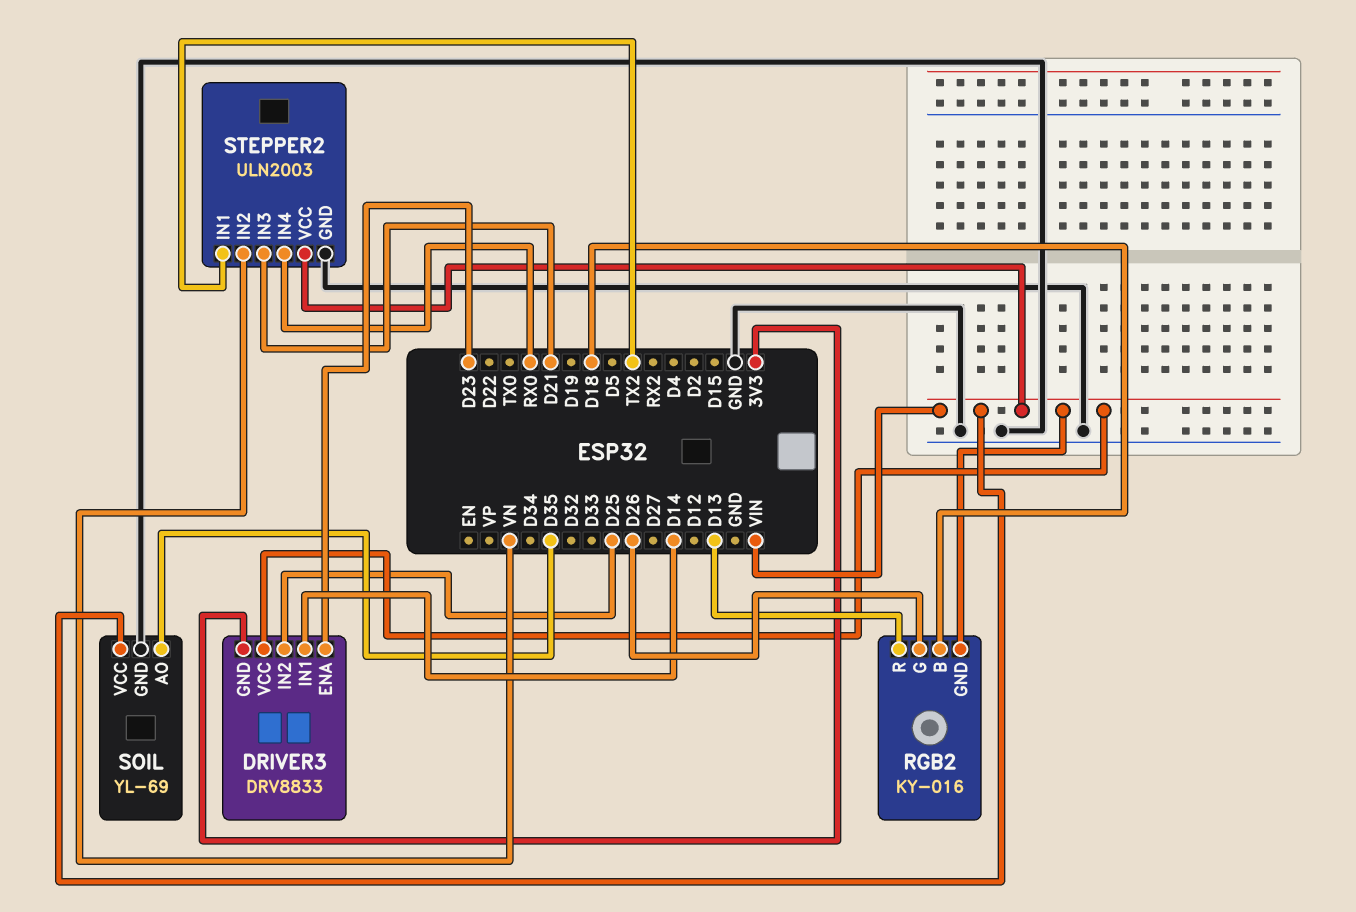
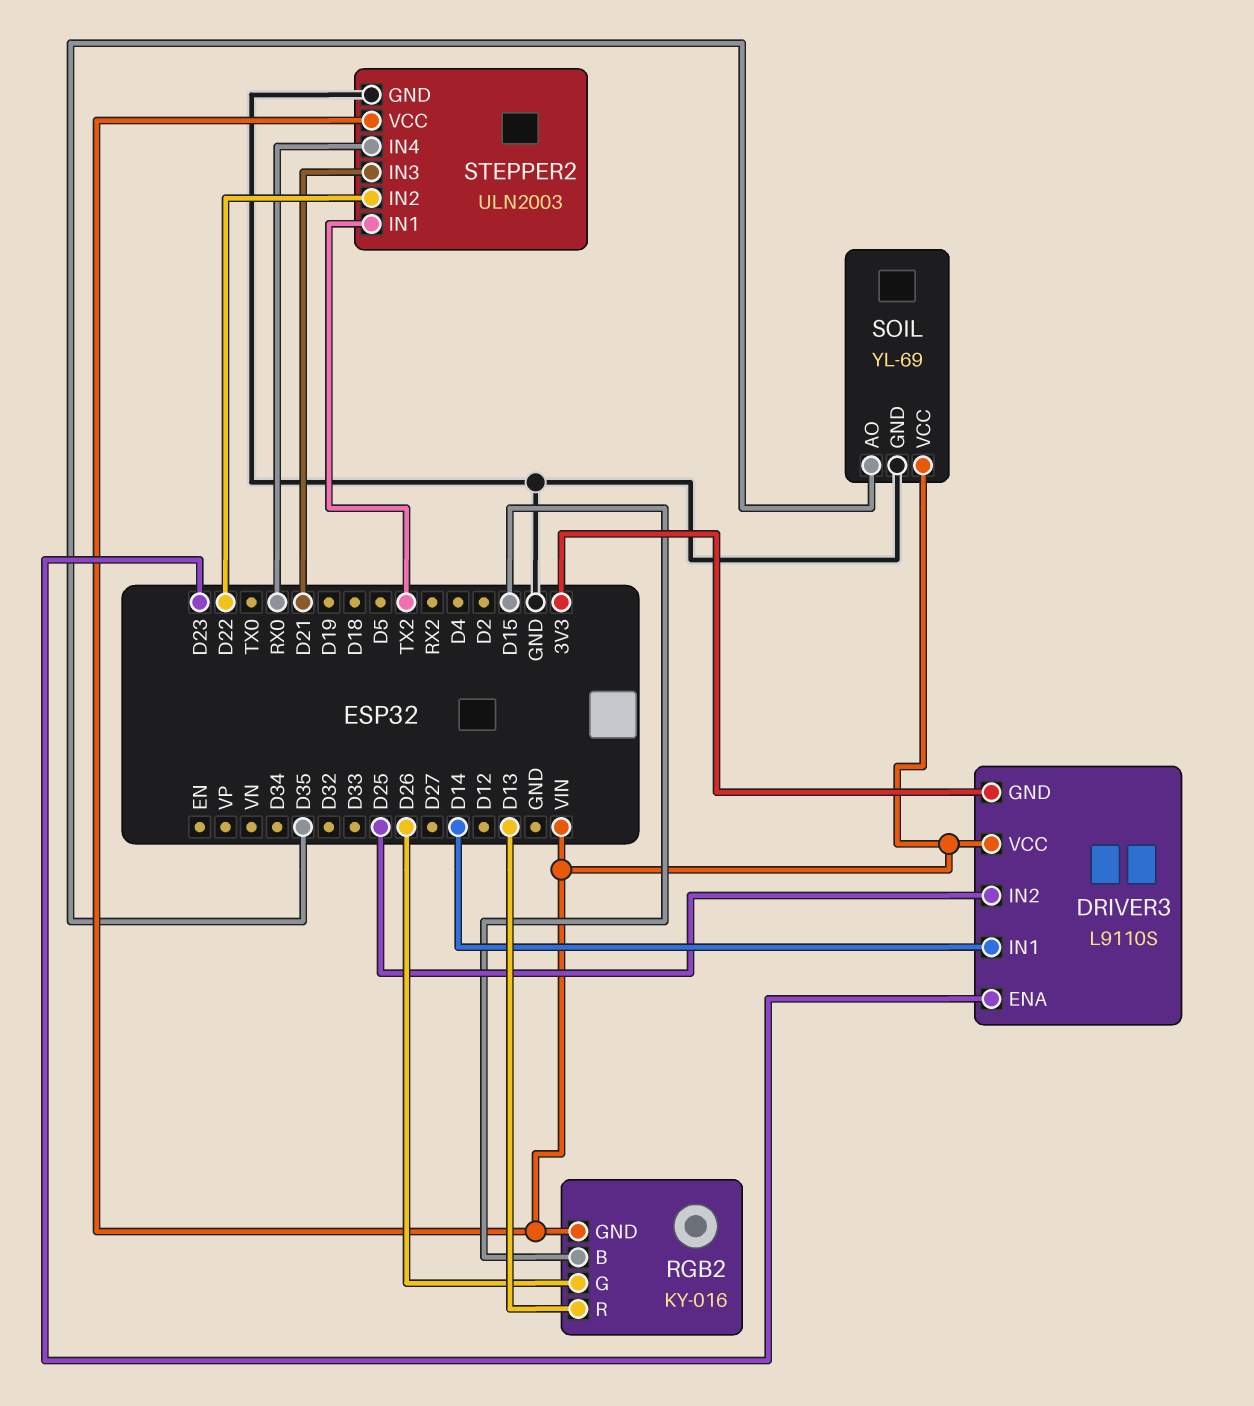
DRIVER3: DRV8833 -> L9110S
RGB2 pin B: D18 -> D15
STEPPER2 pin IN2: VN -> D22

